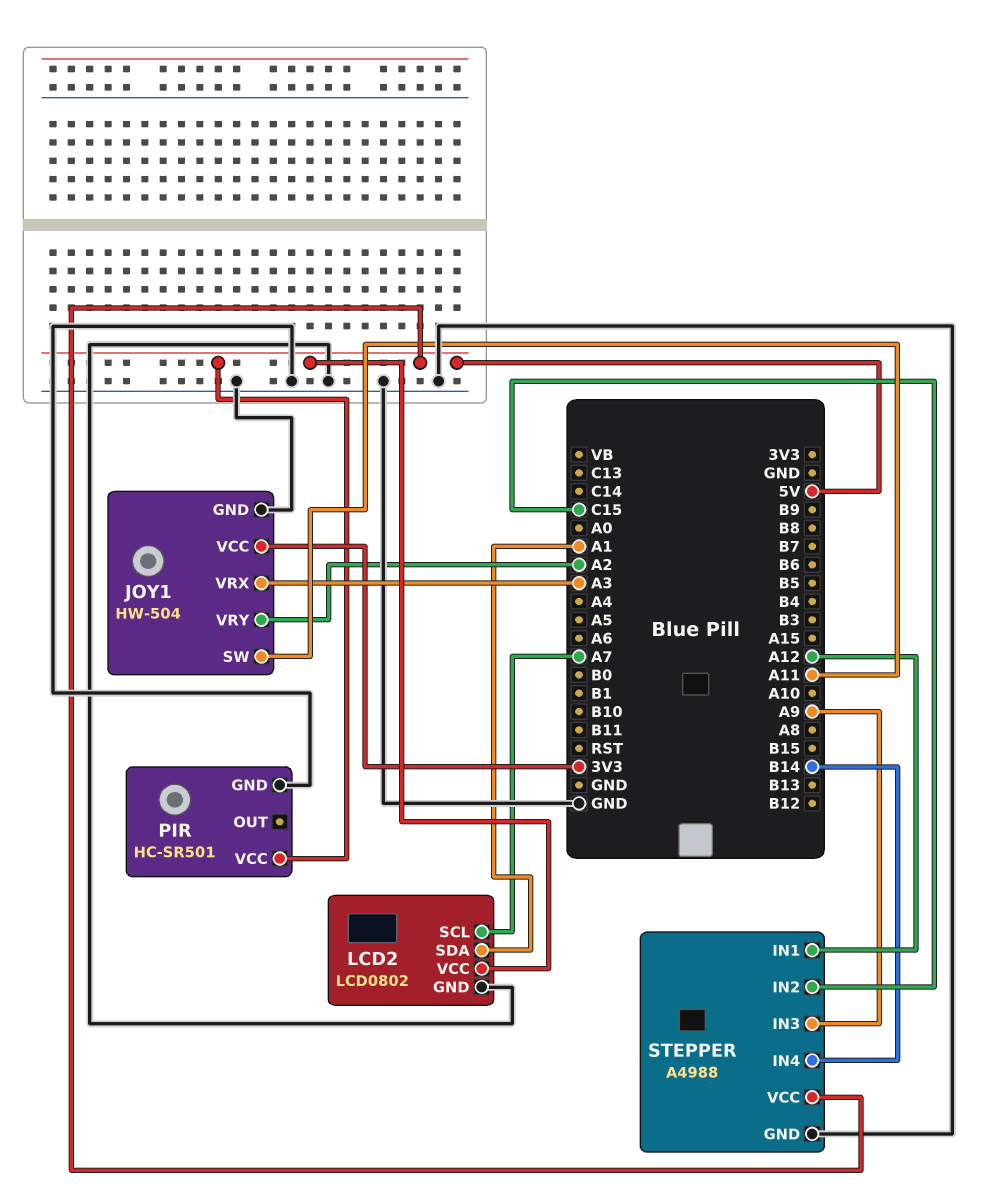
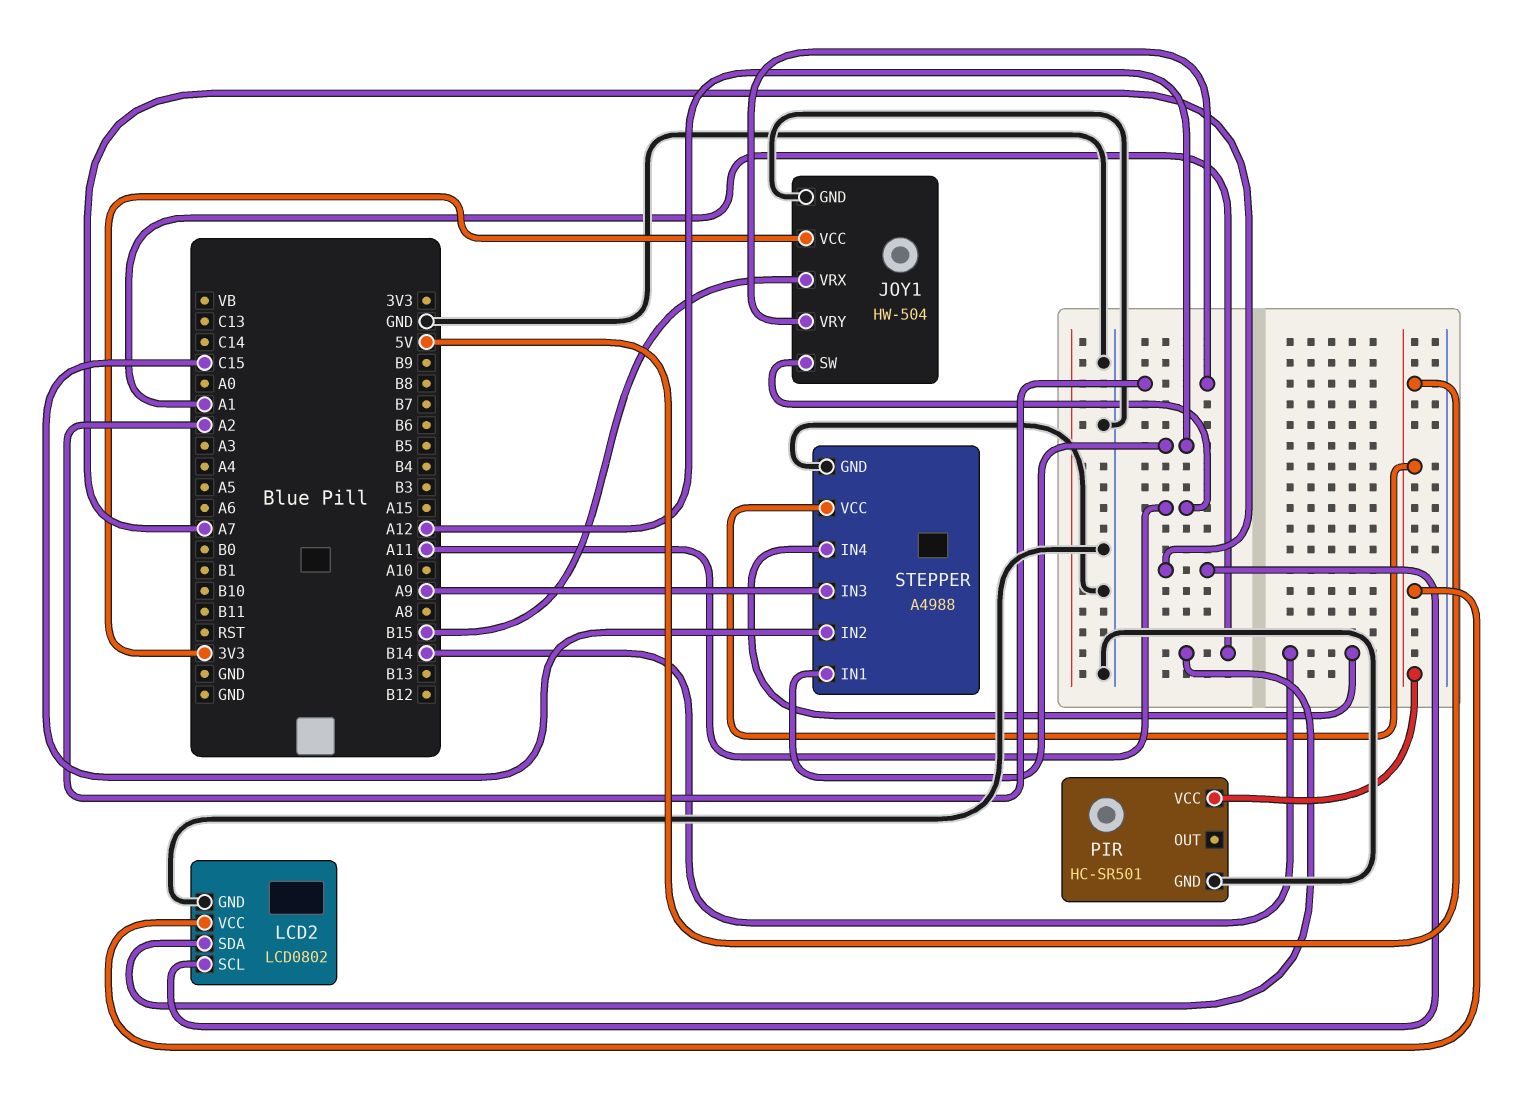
JOY1 pin VRX: A3 -> B15

